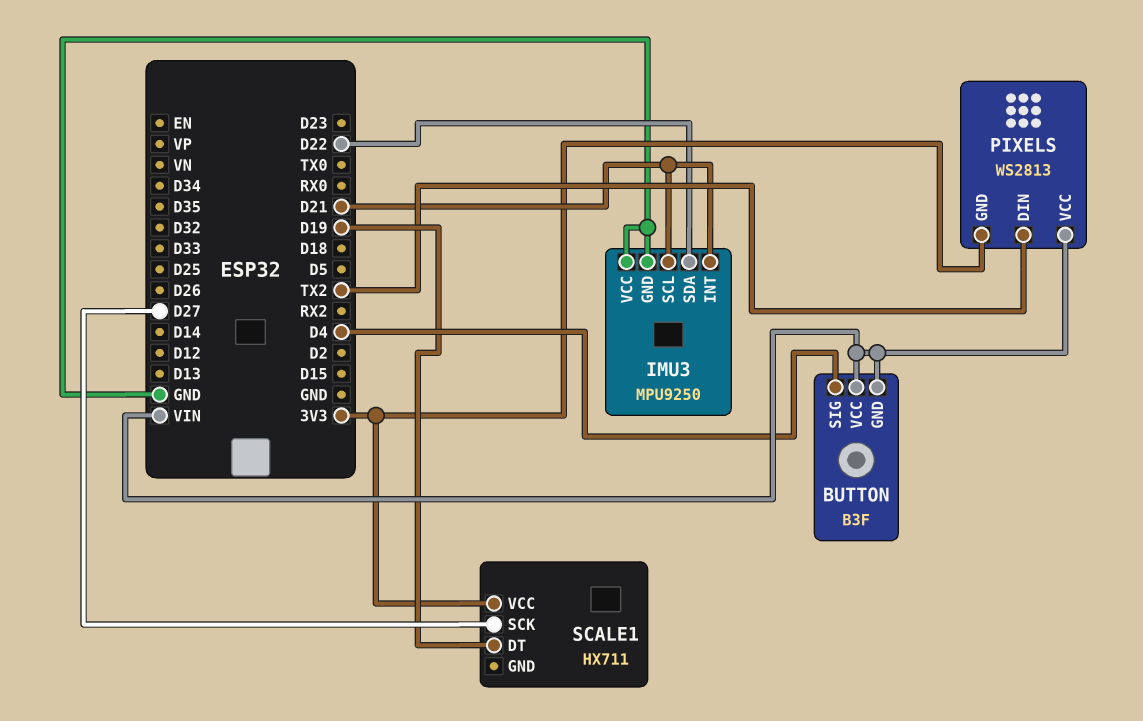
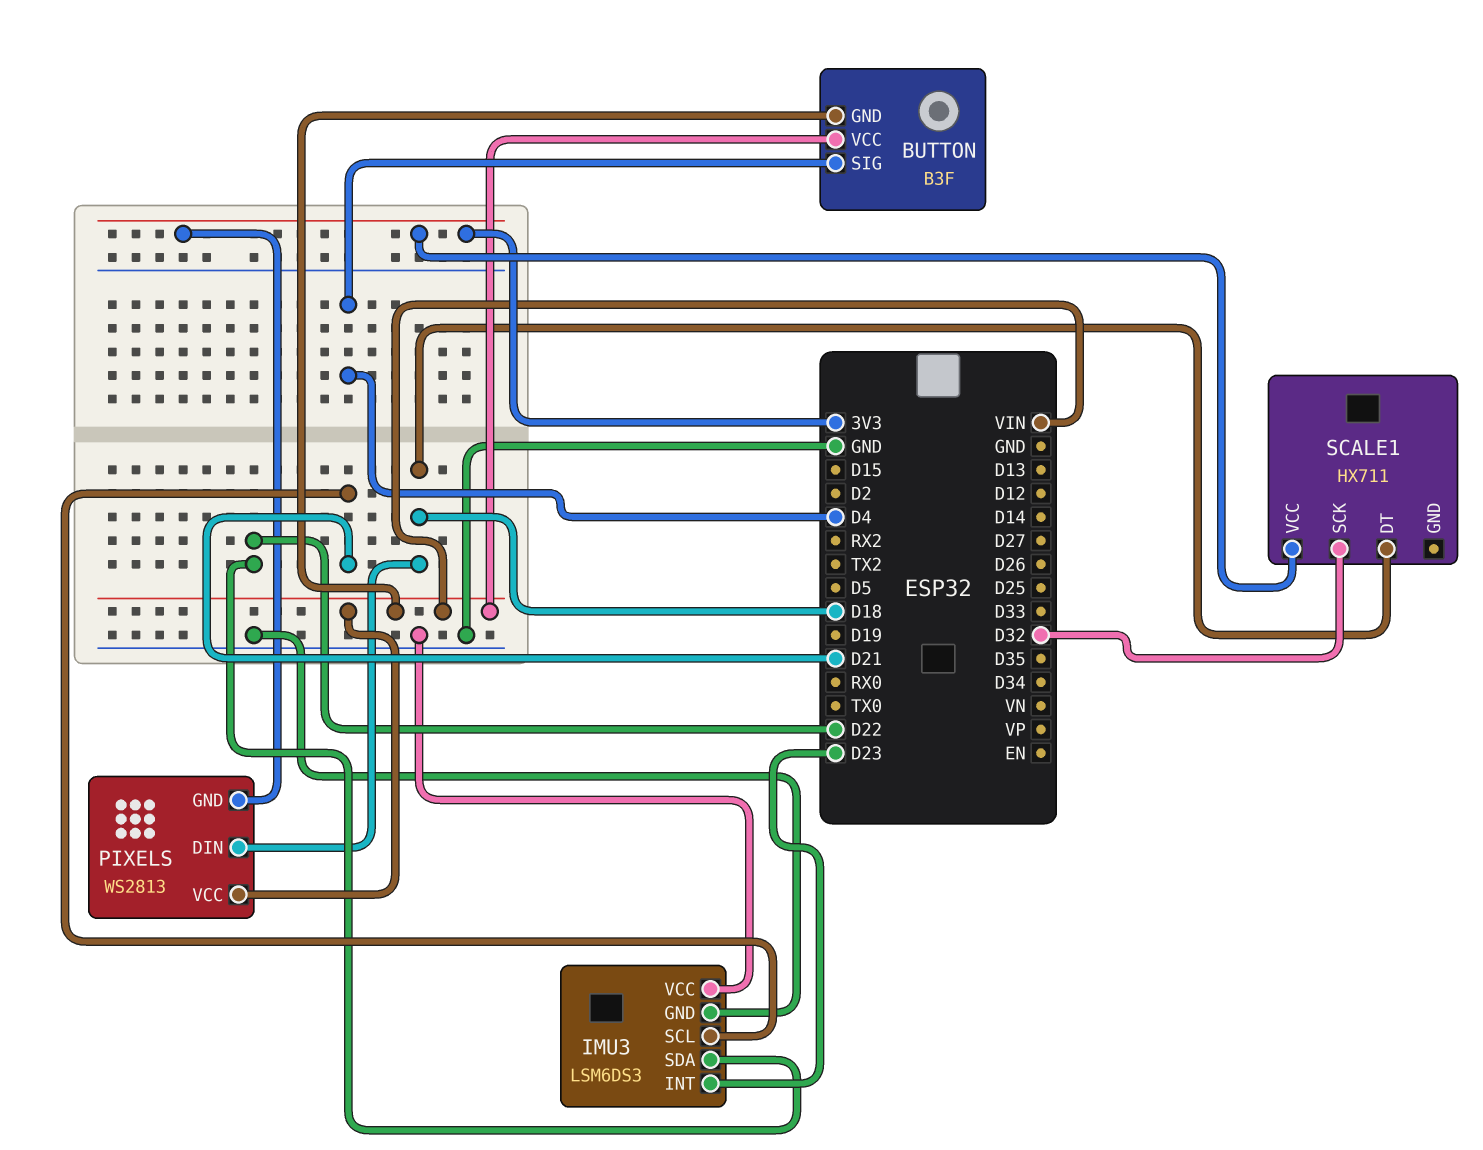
IMU3: MPU9250 -> LSM6DS3
IMU3 pin INT: D21 -> D23
PIXELS pin DIN: TX2 -> D18
SCALE1 pin DT: D19 -> D18
SCALE1 pin SCK: D27 -> D32

